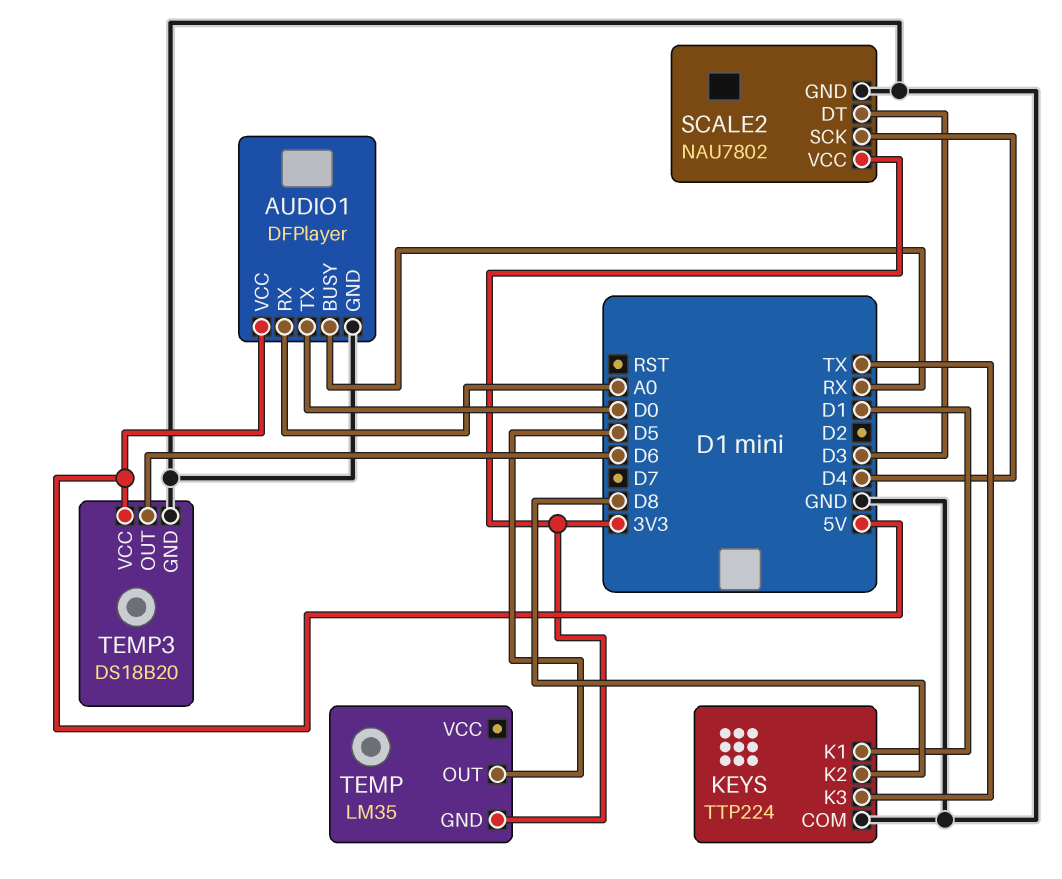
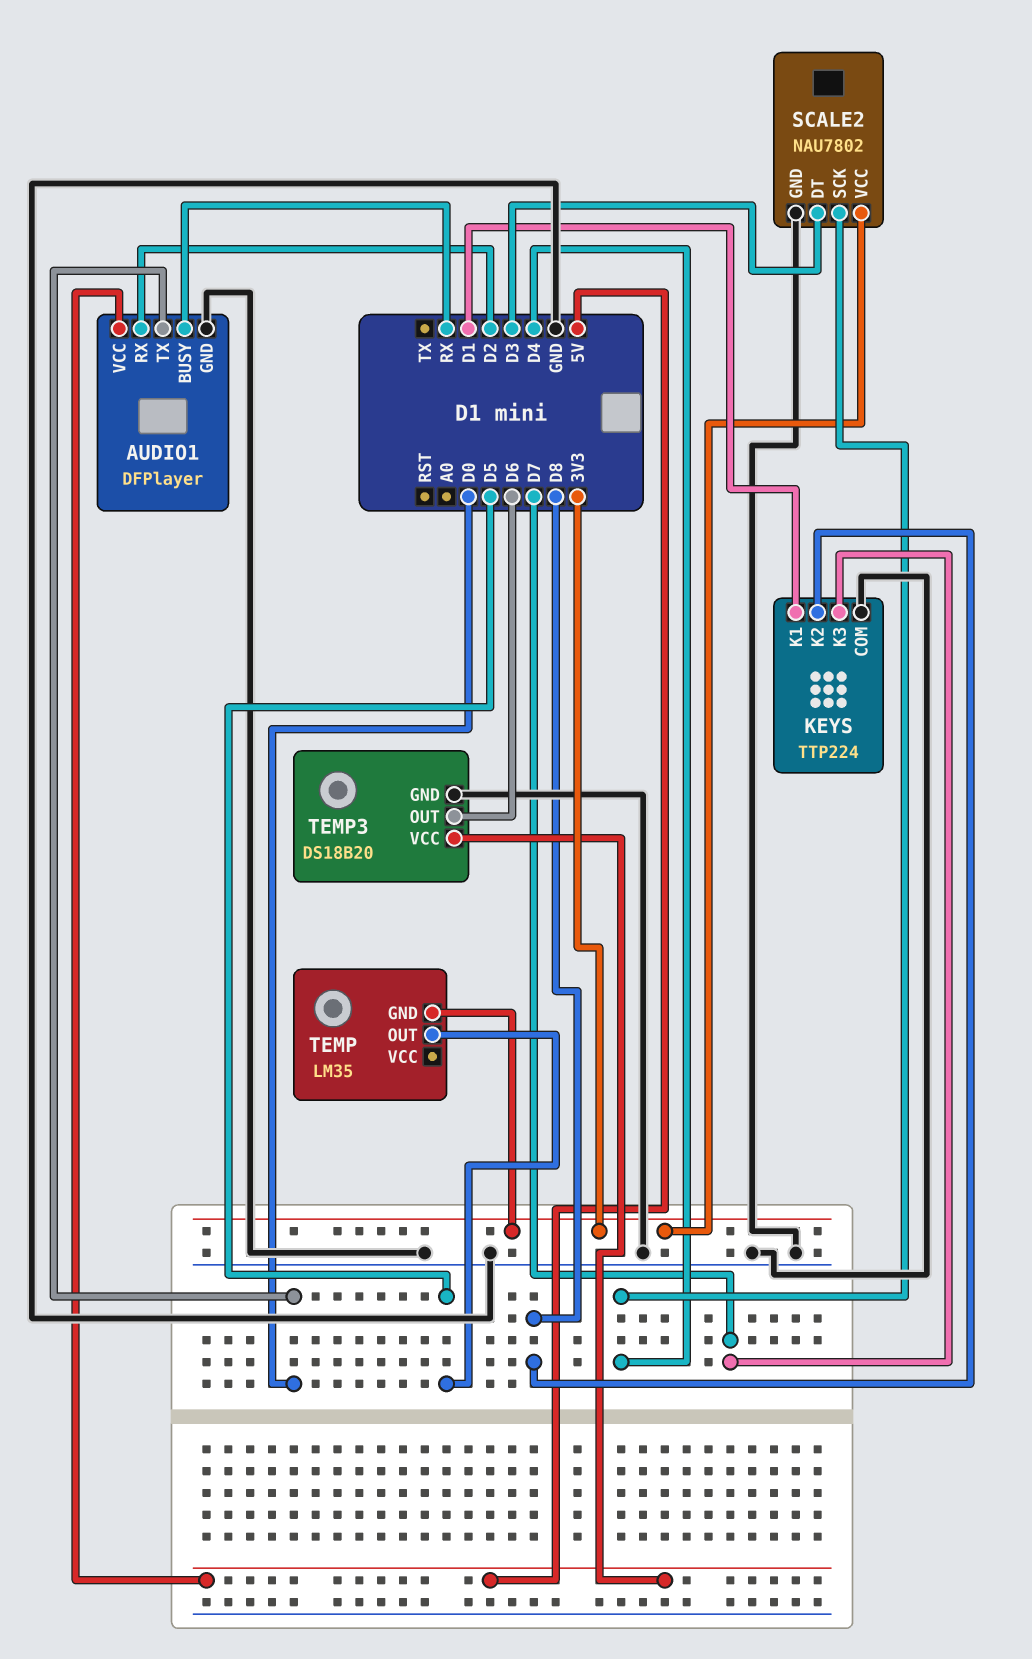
AUDIO1 pin RX: A0 -> D2
KEYS pin K3: TX -> D7

